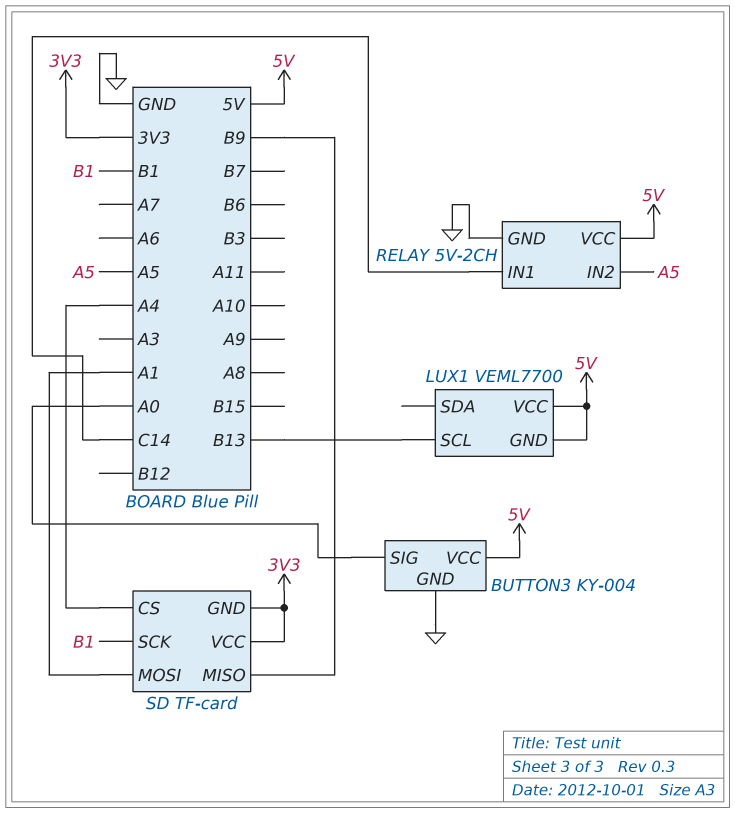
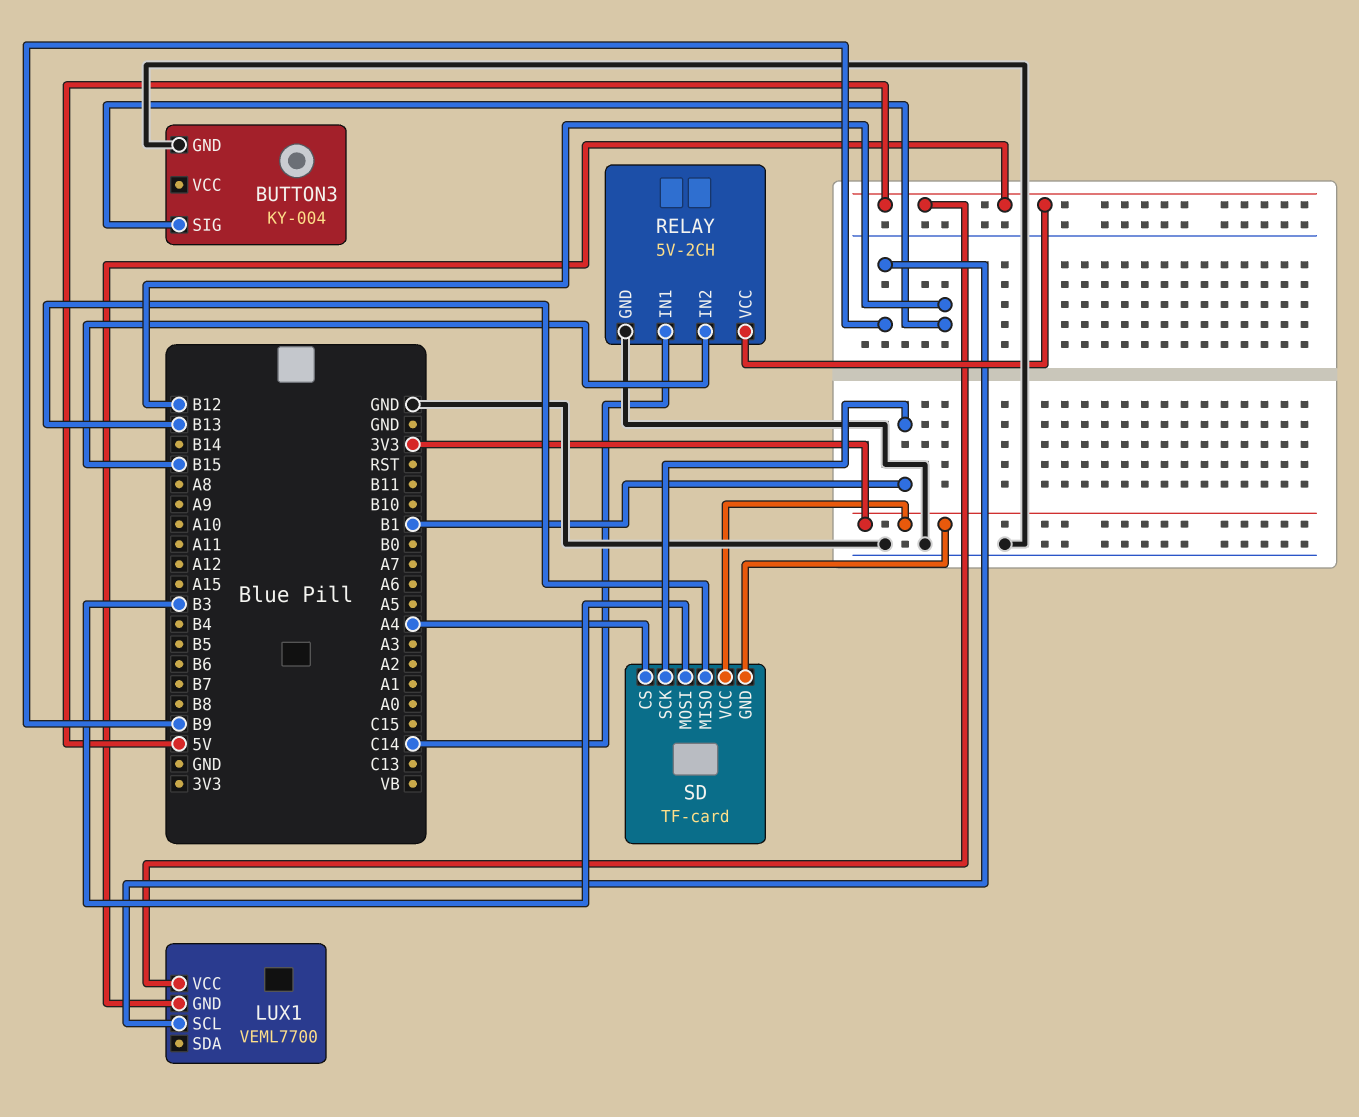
BUTTON3 pin SIG: A0 -> B12
BUTTON3 pin VCC: 5V -> none
LUX1 pin SCL: B13 -> B9
RELAY pin IN2: A5 -> B15
SD pin MISO: B9 -> B13
SD pin MOSI: A1 -> B3

